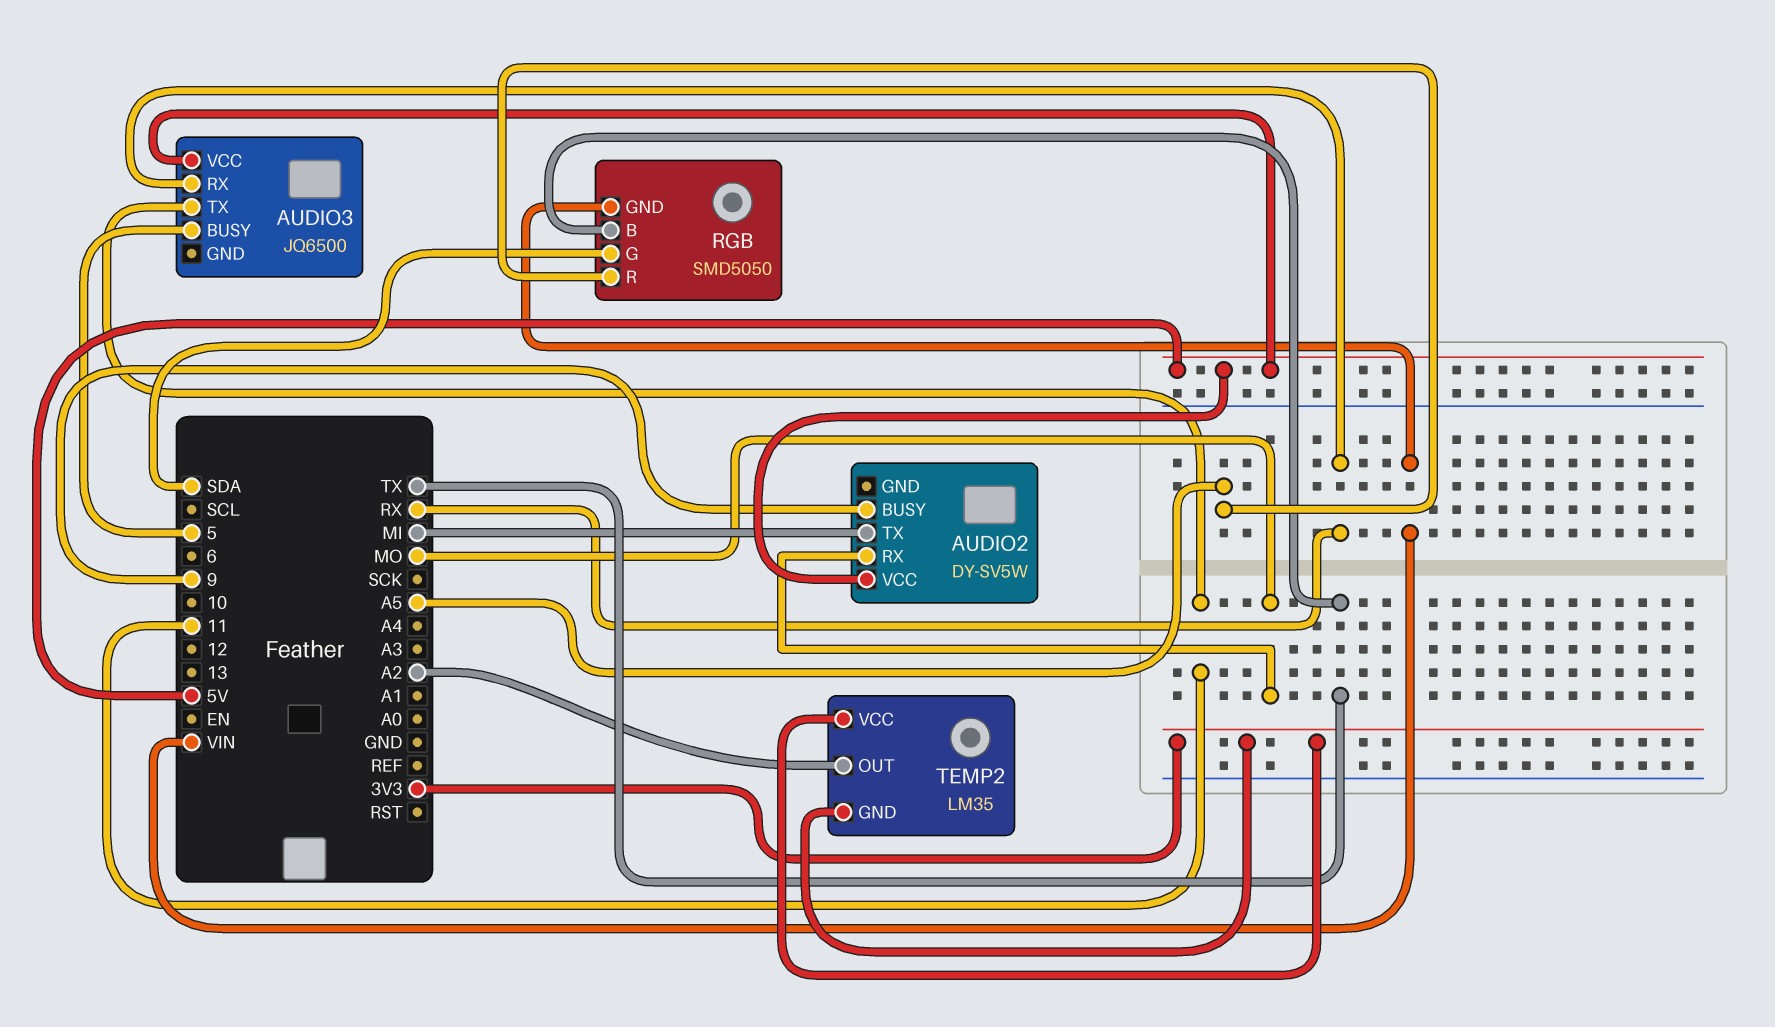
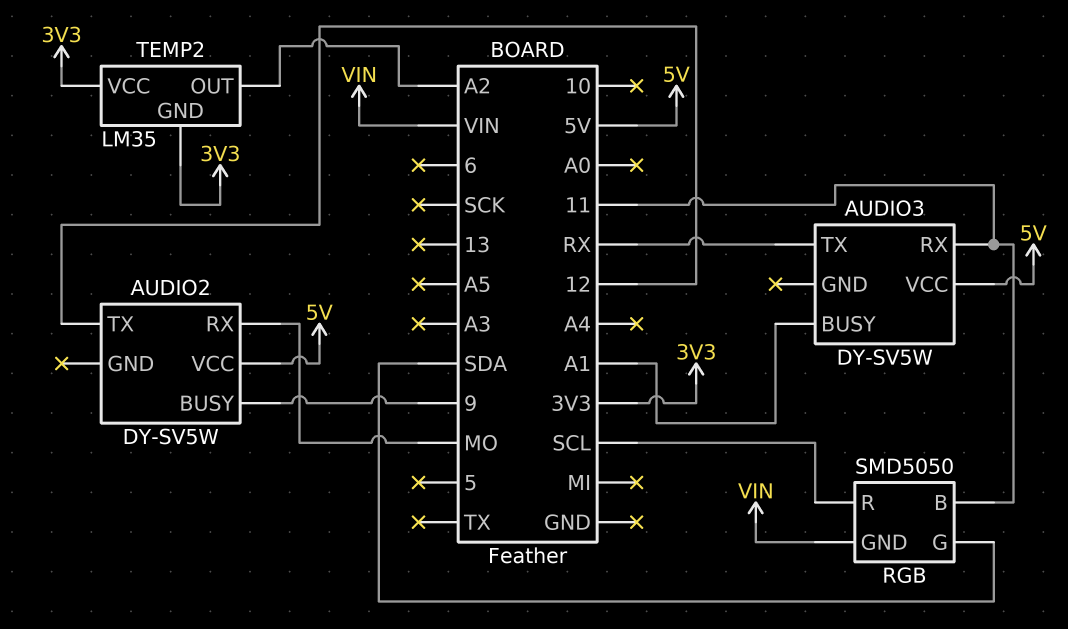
AUDIO2 pin TX: MI -> 12
AUDIO3: JQ6500 -> DY-SV5W
AUDIO3 pin BUSY: 5 -> A1
AUDIO3 pin RX: RX -> 11
AUDIO3 pin TX: 11 -> RX
RGB pin B: TX -> 11
RGB pin R: A5 -> SCL

